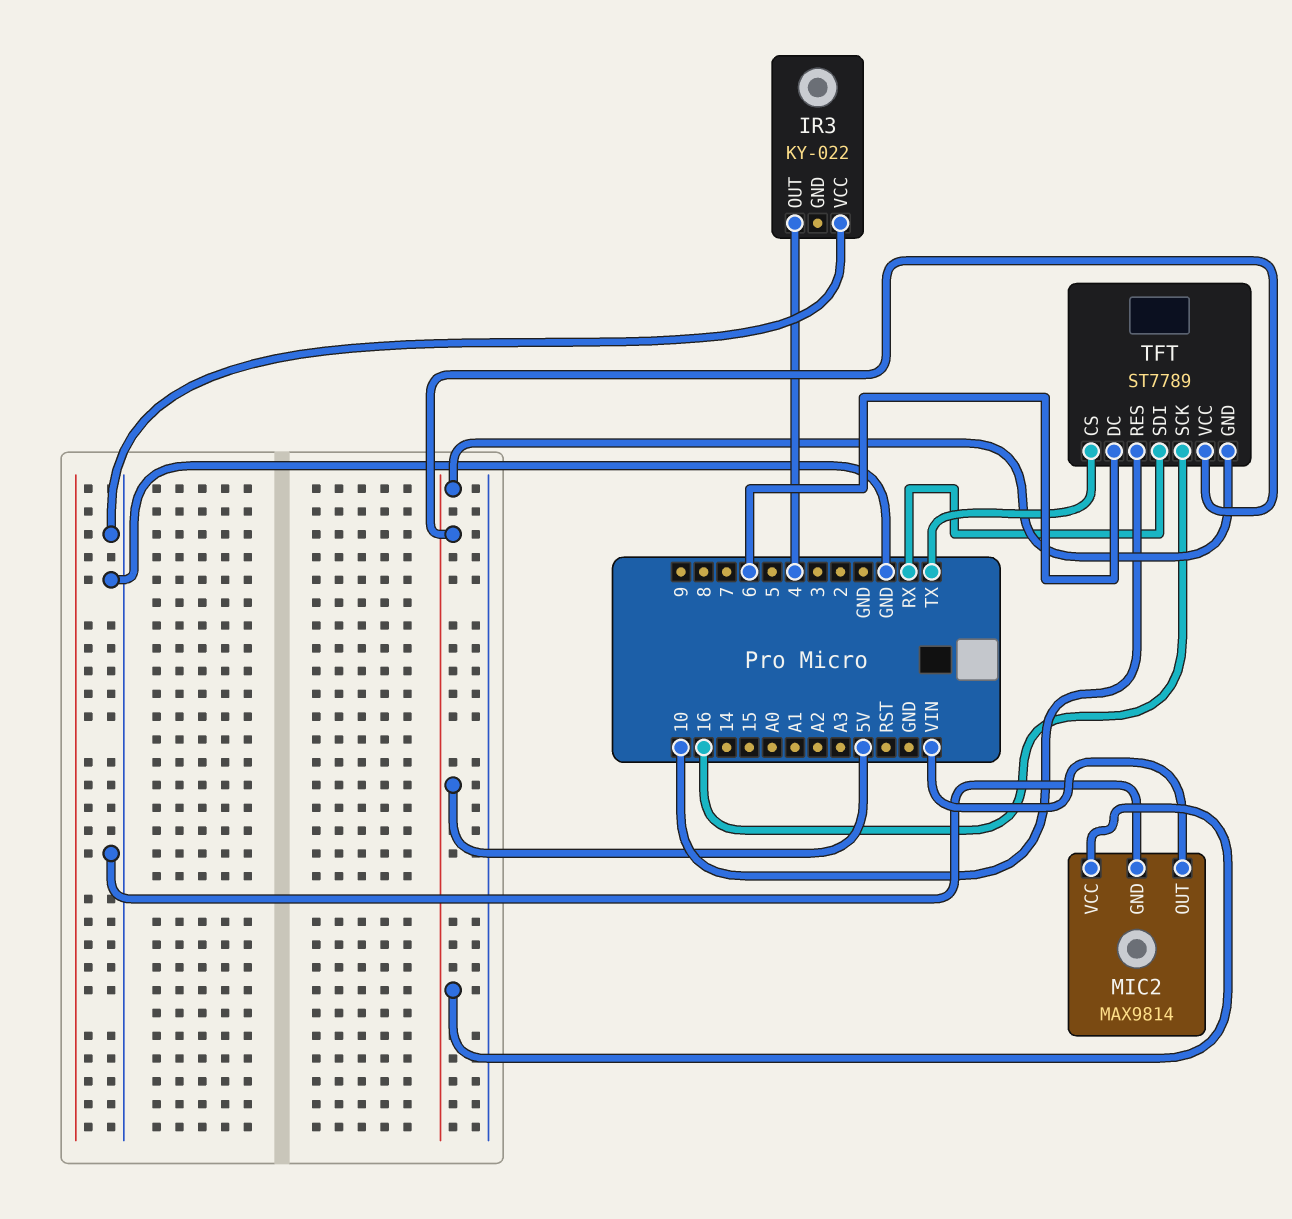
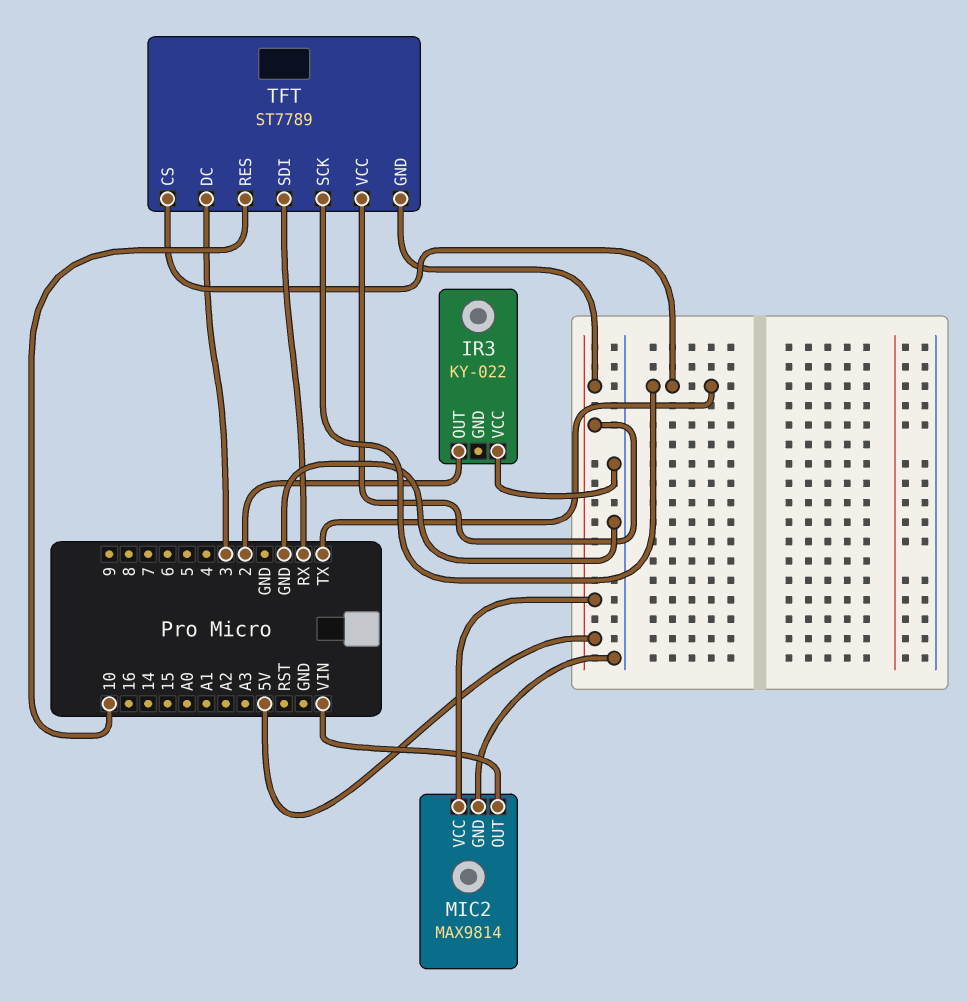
IR3 pin OUT: 4 -> 2
TFT pin DC: 6 -> 3
TFT pin SCK: 16 -> TX

